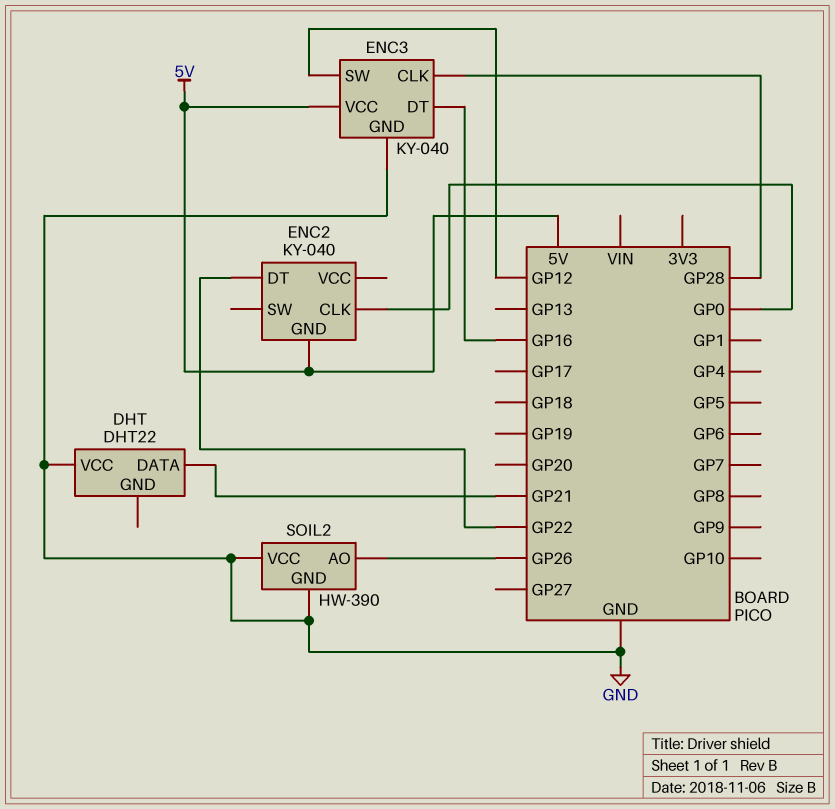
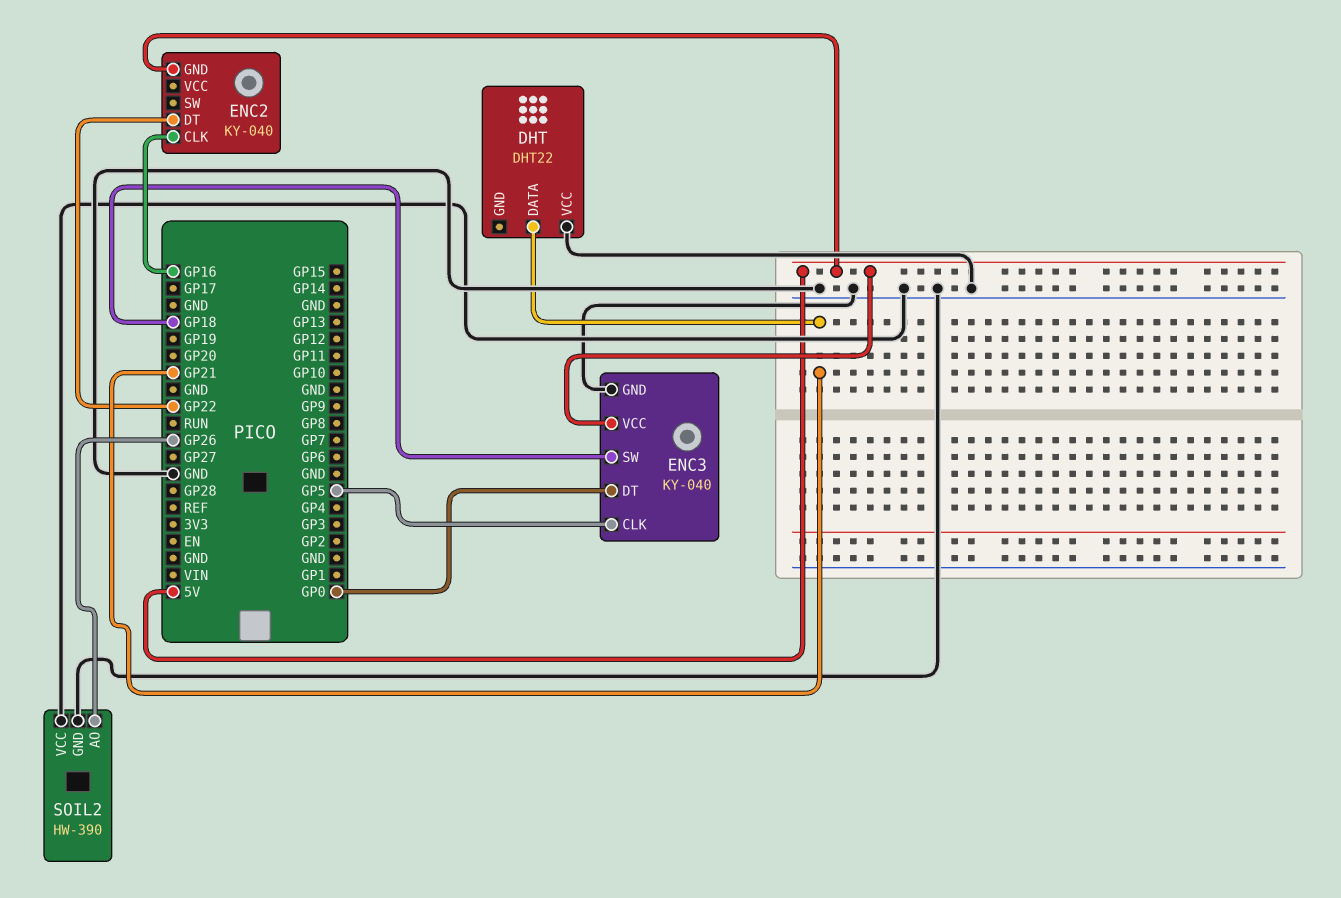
ENC2 pin CLK: GP0 -> GP16
ENC3 pin CLK: GP28 -> GP5
ENC3 pin DT: GP16 -> GP0
ENC3 pin SW: GP12 -> GP18

